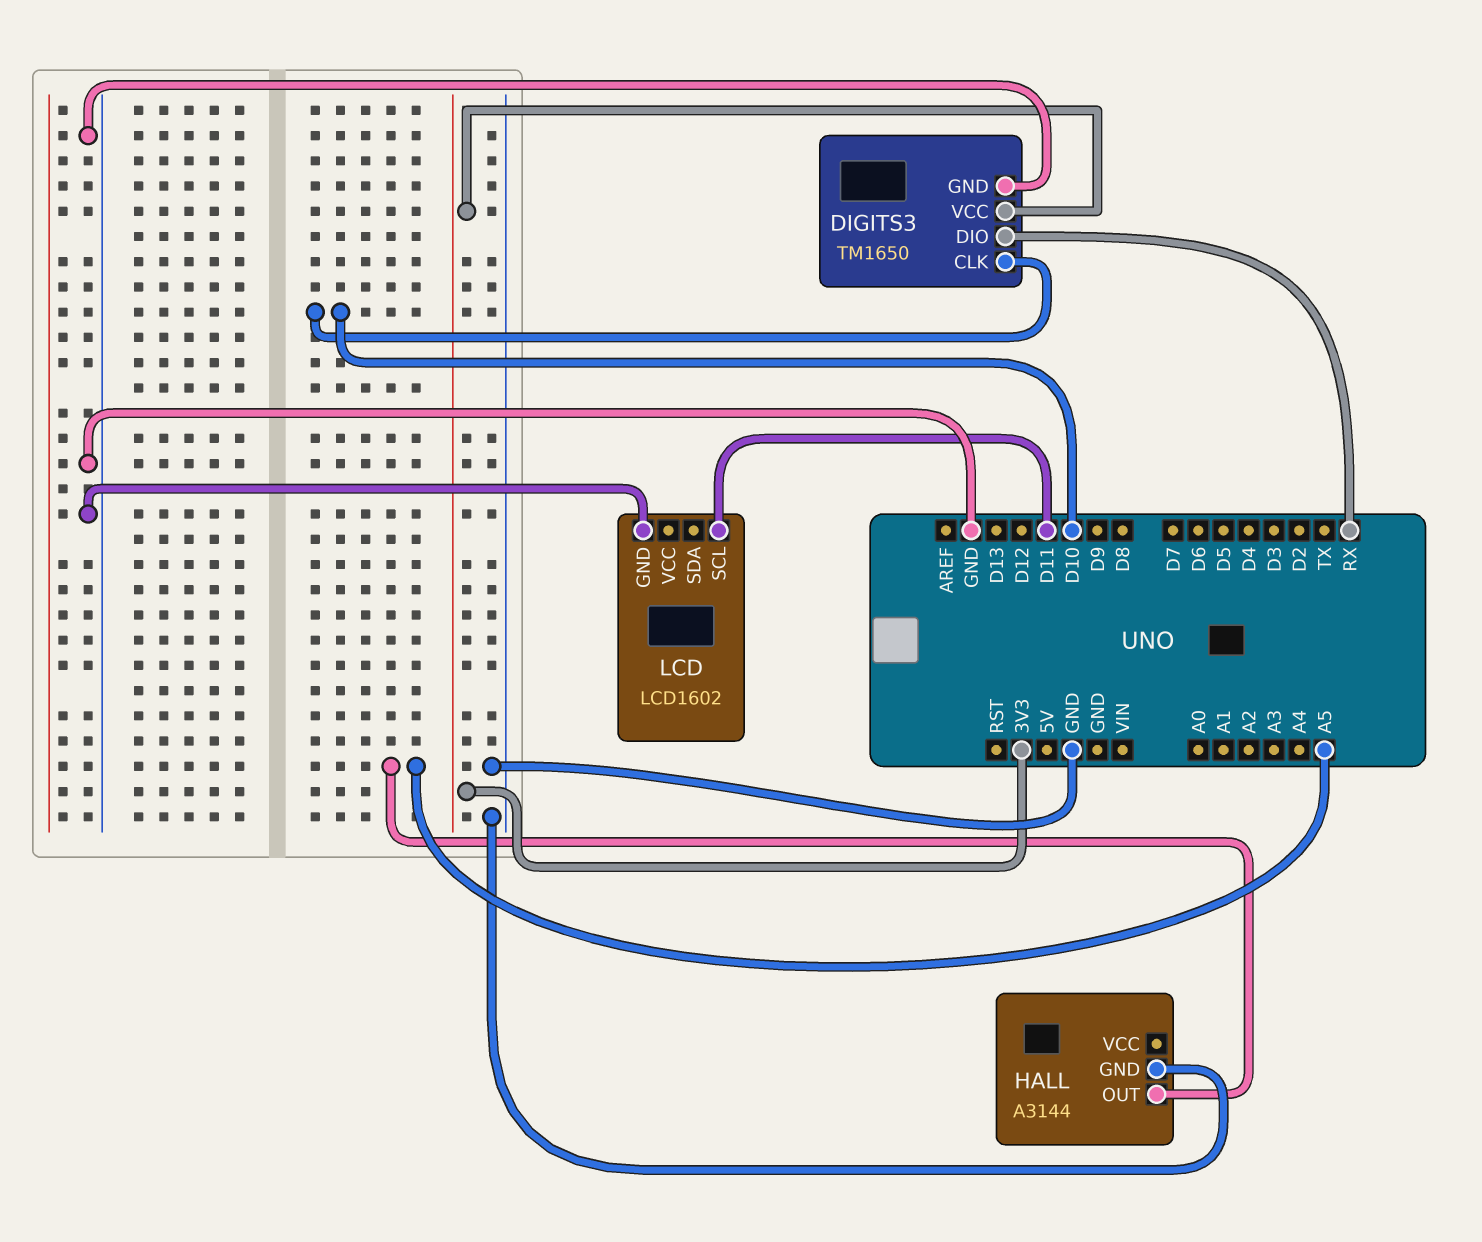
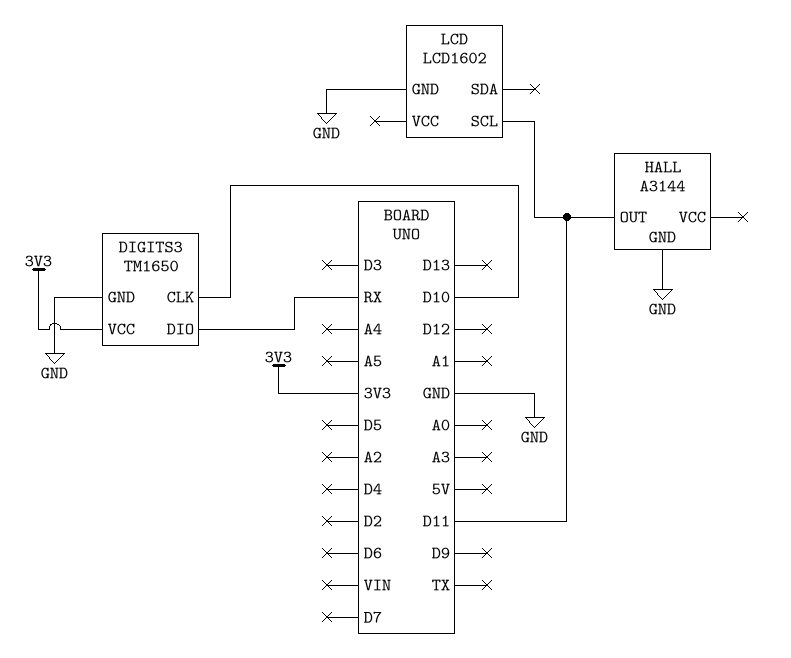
HALL pin OUT: A5 -> D11

